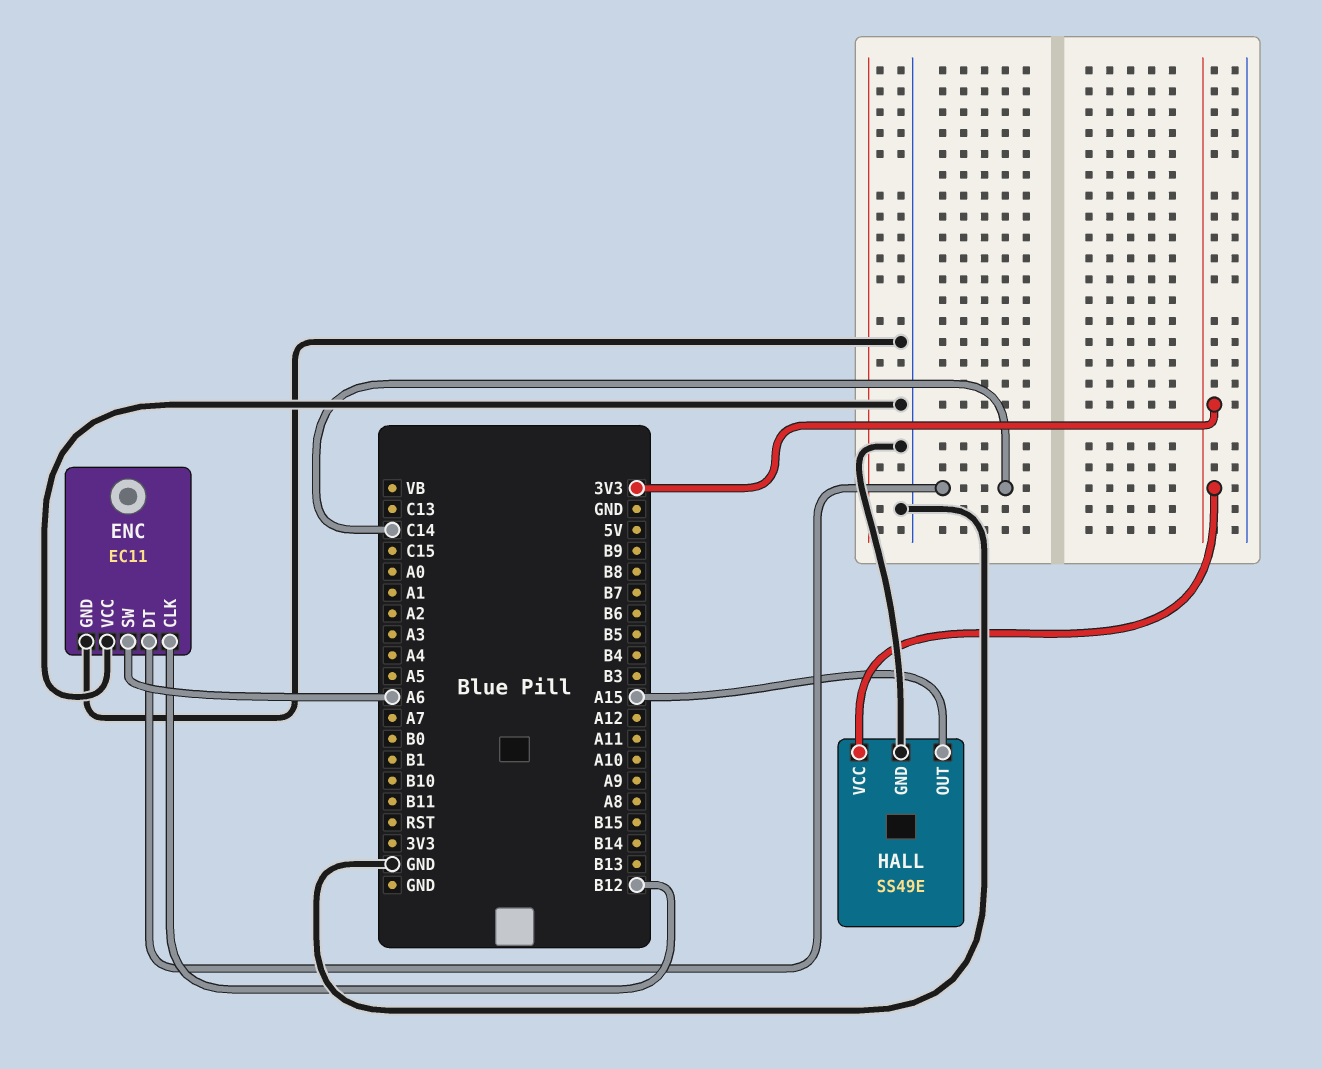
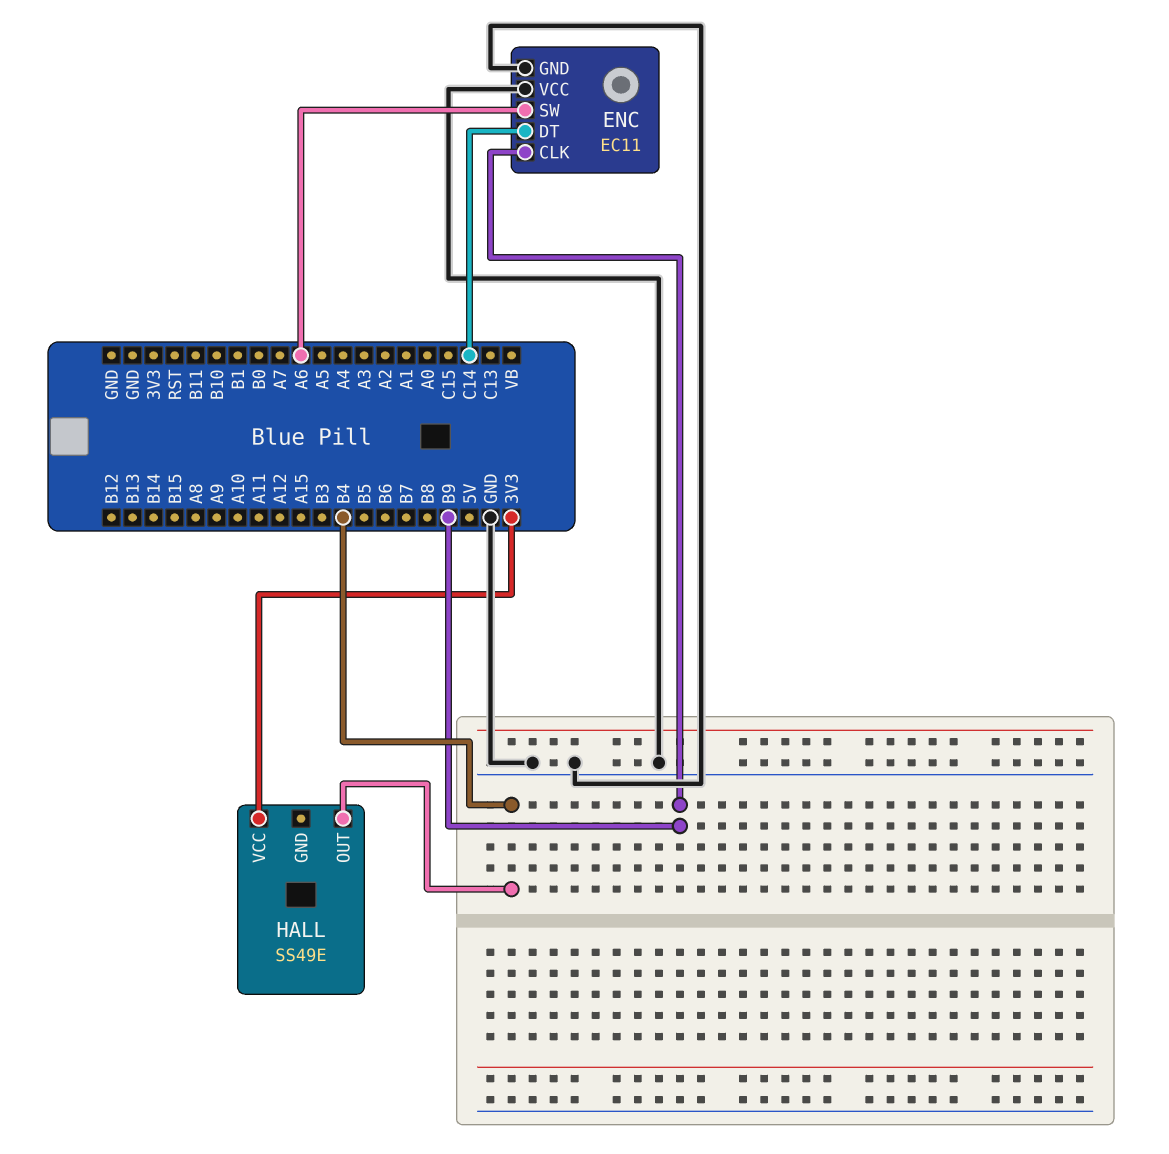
ENC pin CLK: B12 -> B9
HALL pin GND: GND -> none
HALL pin OUT: A15 -> B4

